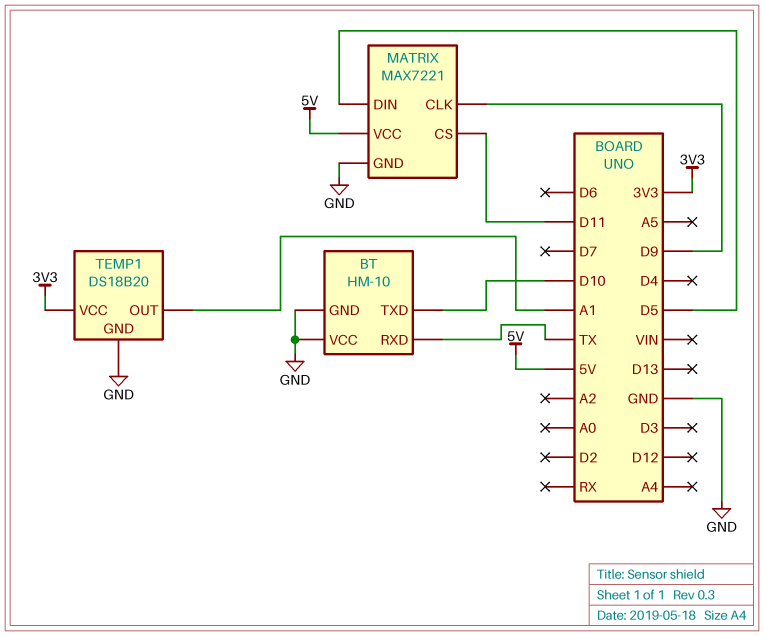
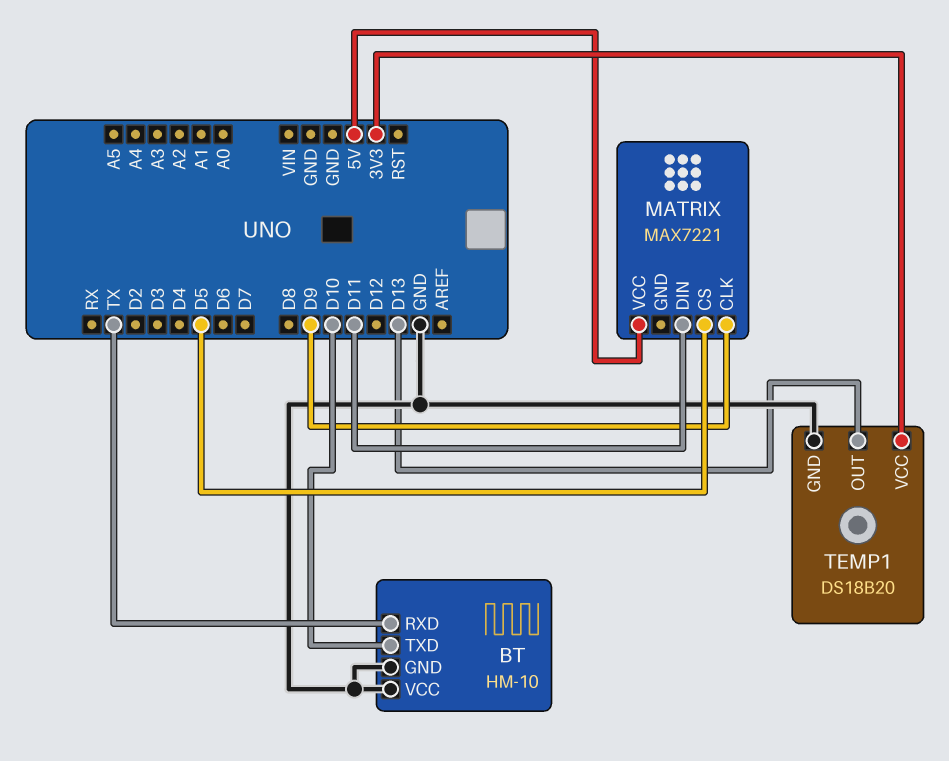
MATRIX pin CS: D11 -> D5
MATRIX pin DIN: D5 -> D11
MATRIX pin GND: GND -> none
TEMP1 pin OUT: A1 -> D13

